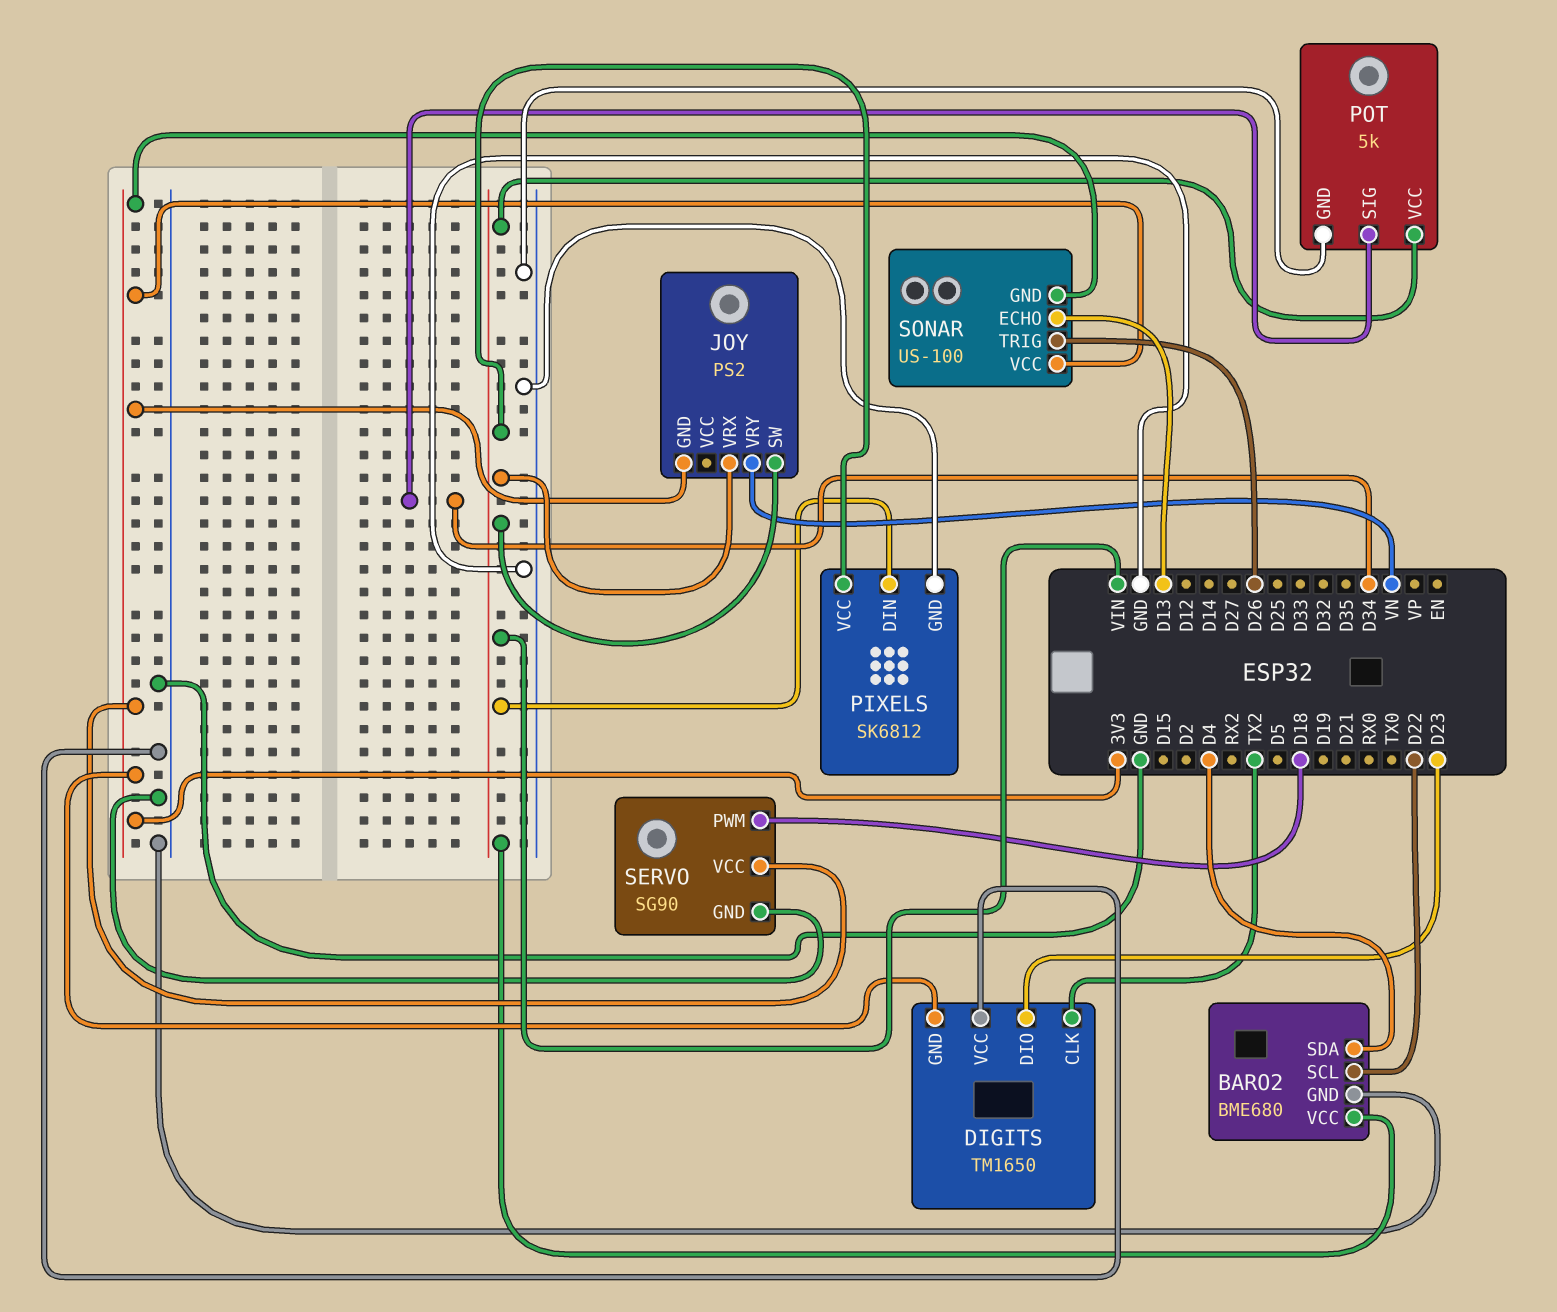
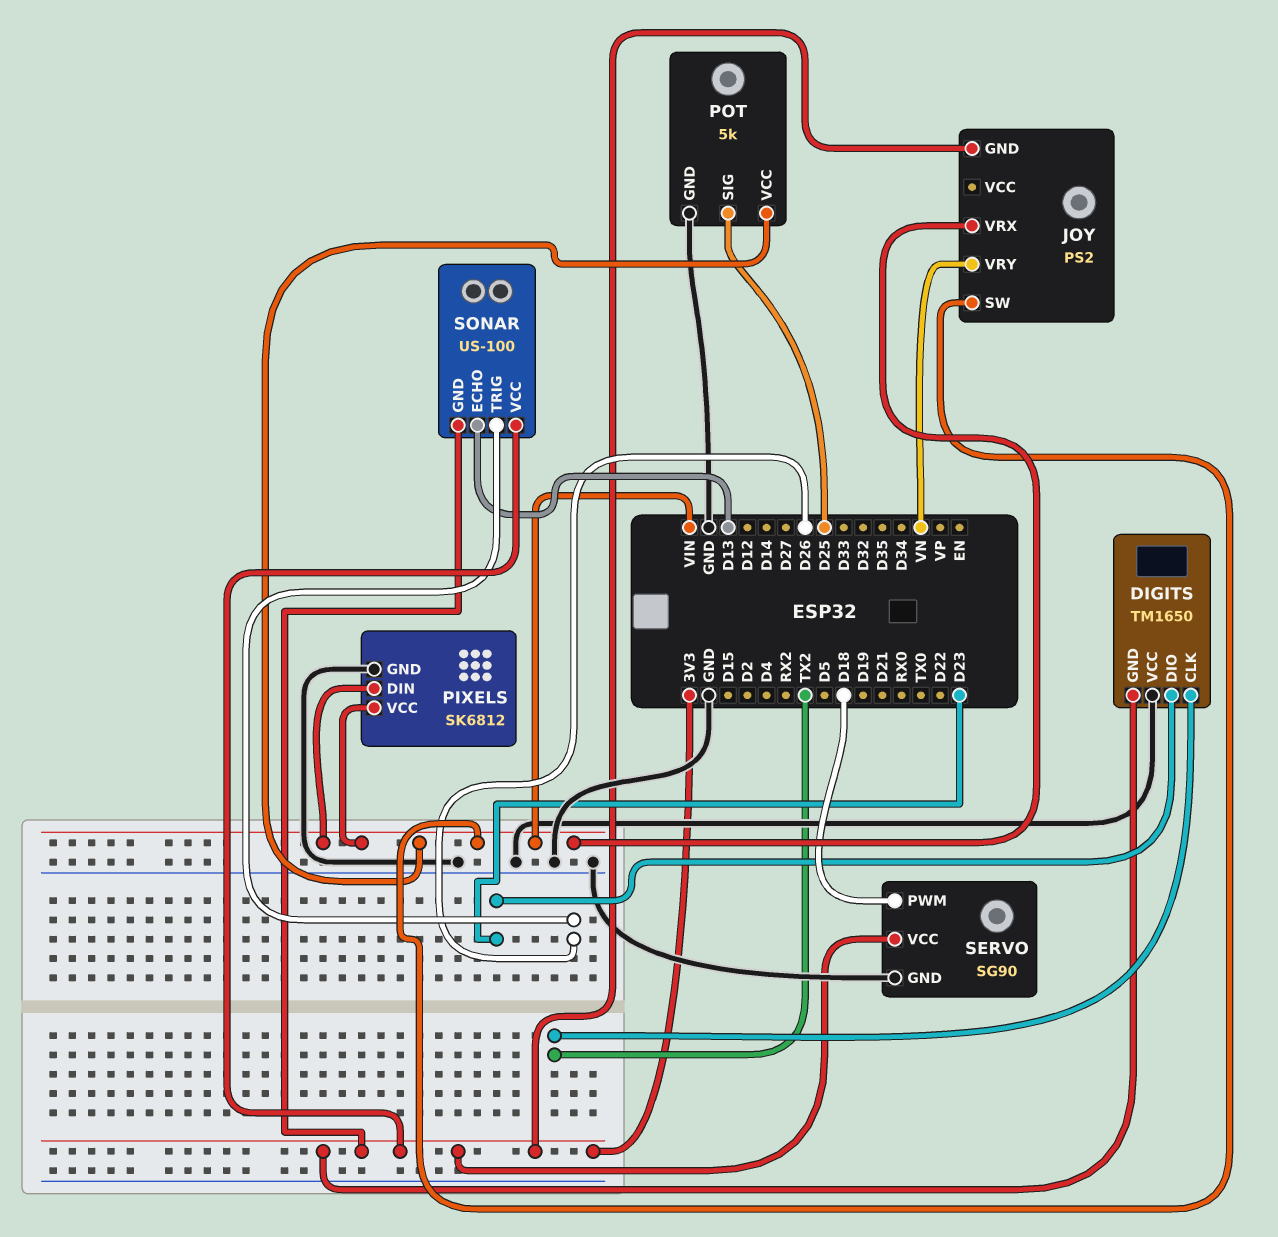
BARO2: BME680 -> none
BARO2 pin GND: GND -> none
BARO2 pin SCL: D22 -> none
BARO2 pin SDA: D4 -> none
BARO2 pin VCC: VIN -> none
POT pin SIG: D34 -> D25

